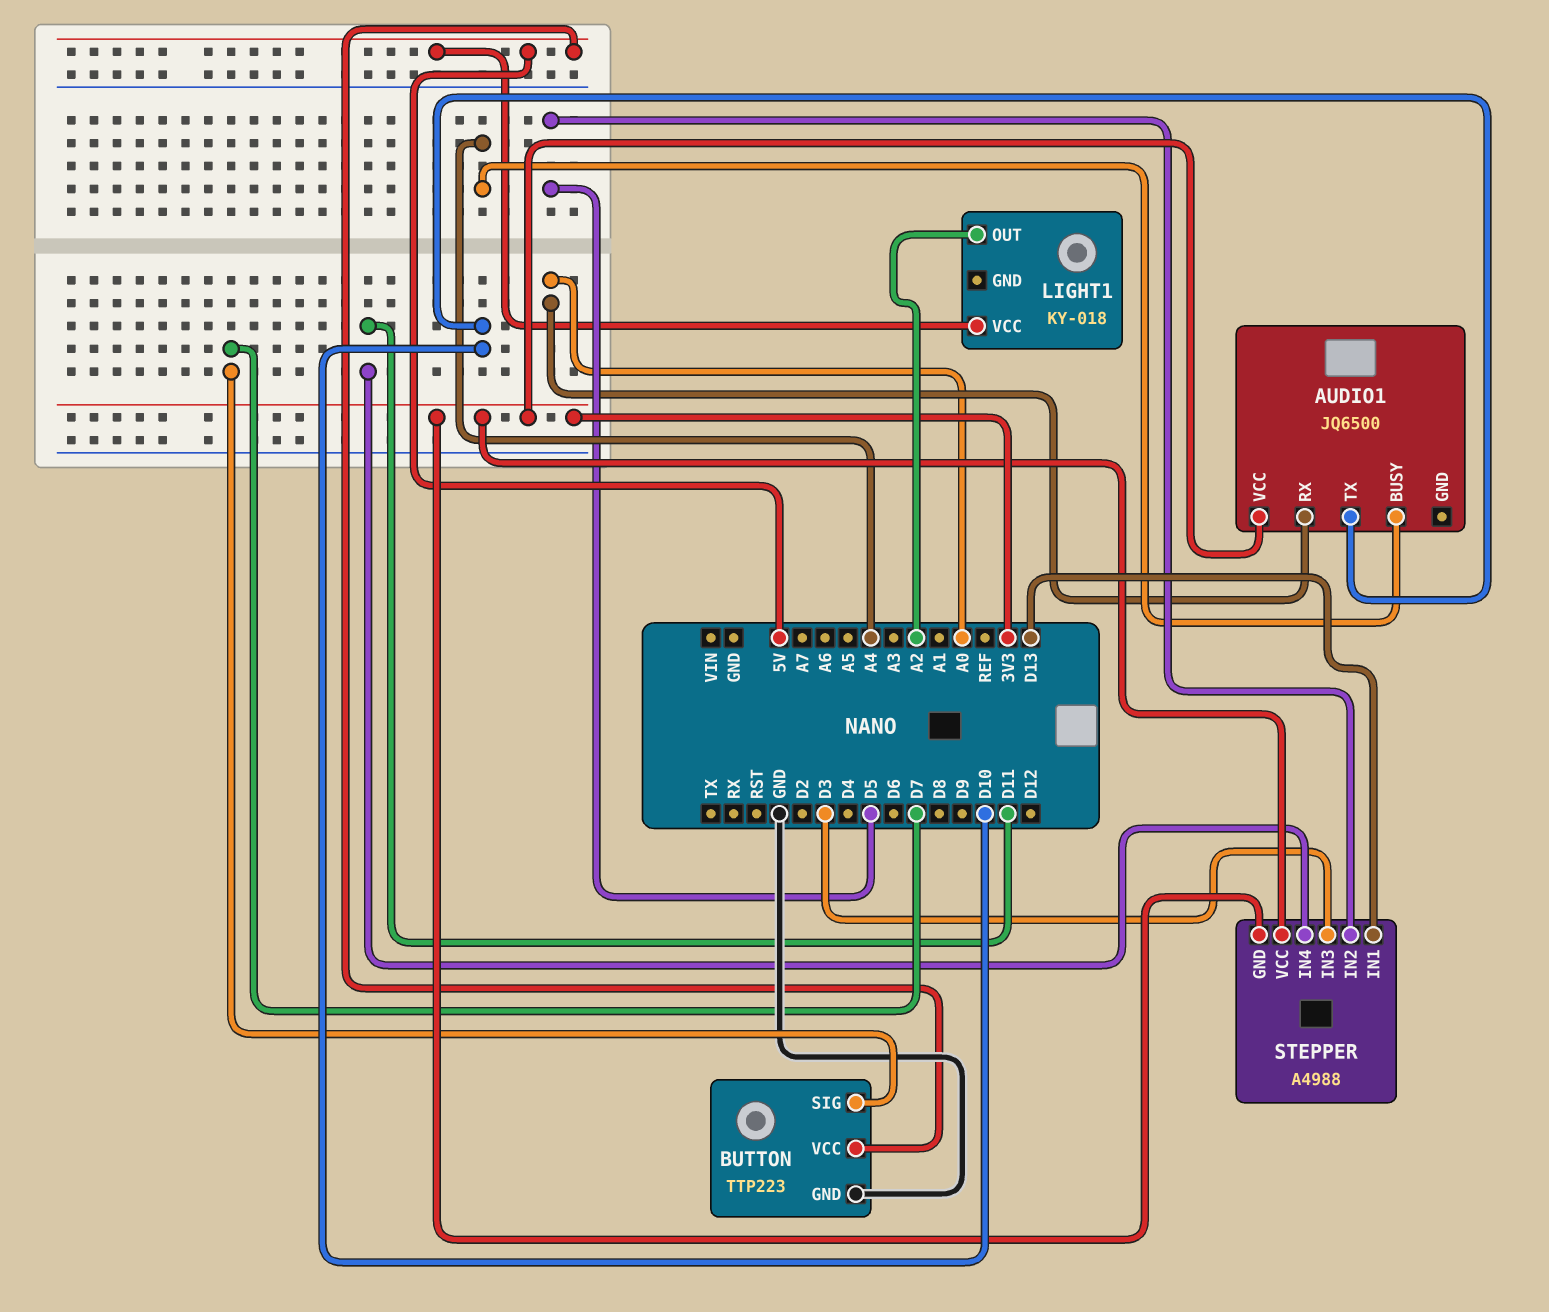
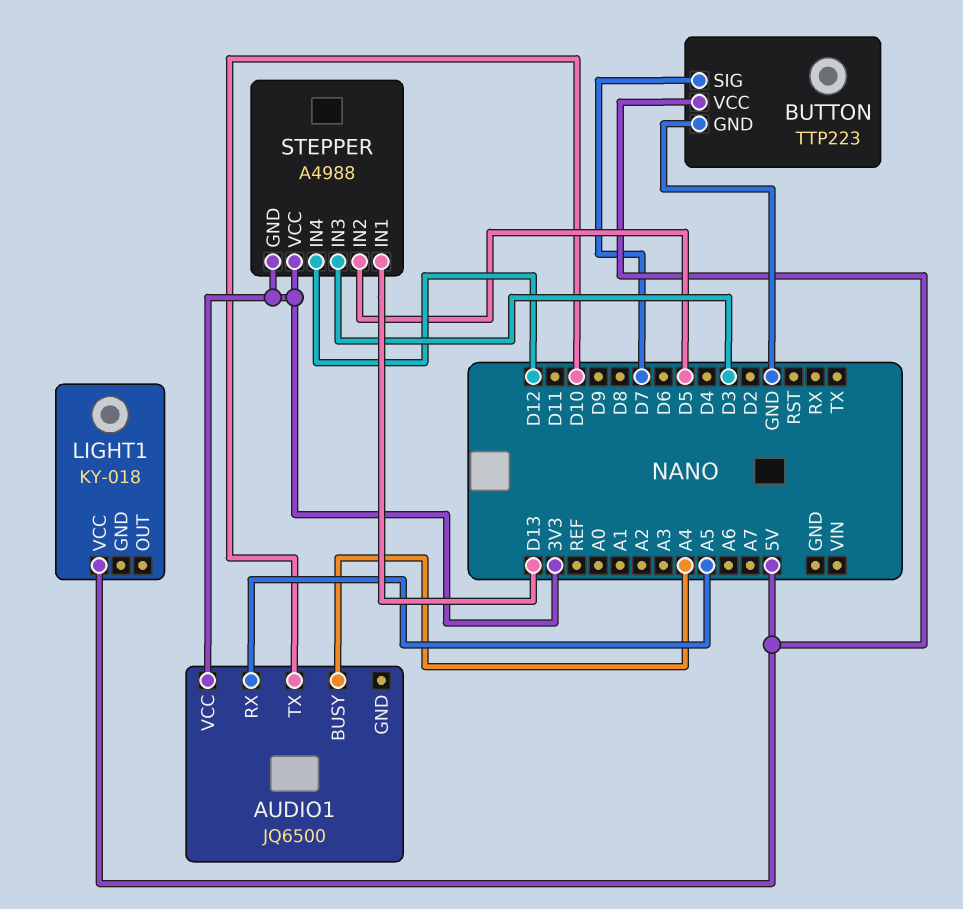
AUDIO1 pin RX: A0 -> A5
LIGHT1 pin OUT: A2 -> none
STEPPER pin IN4: D11 -> D12

